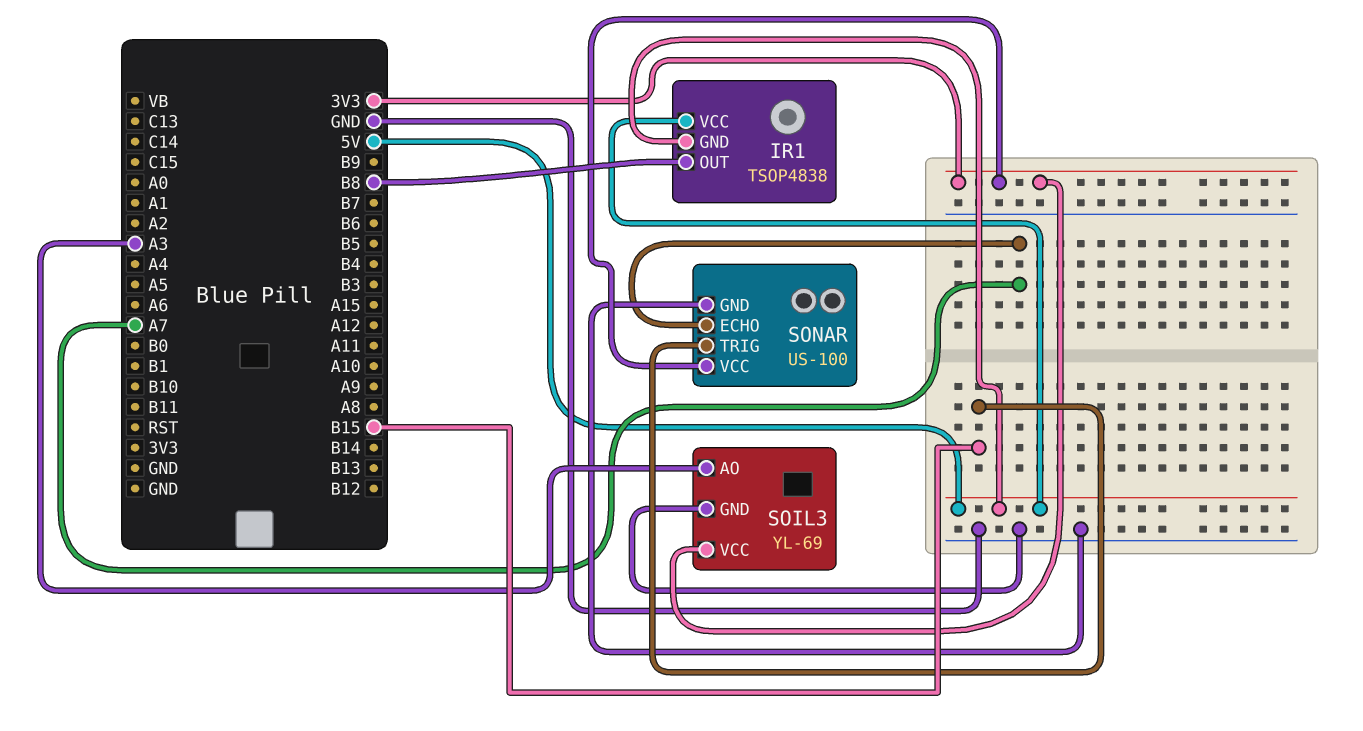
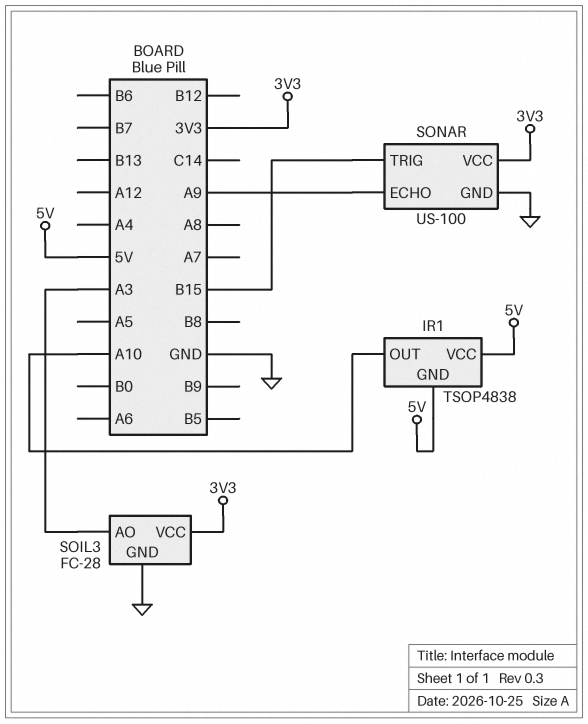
IR1 pin OUT: B8 -> A10
SOIL3: YL-69 -> FC-28
SONAR pin ECHO: A7 -> A9

